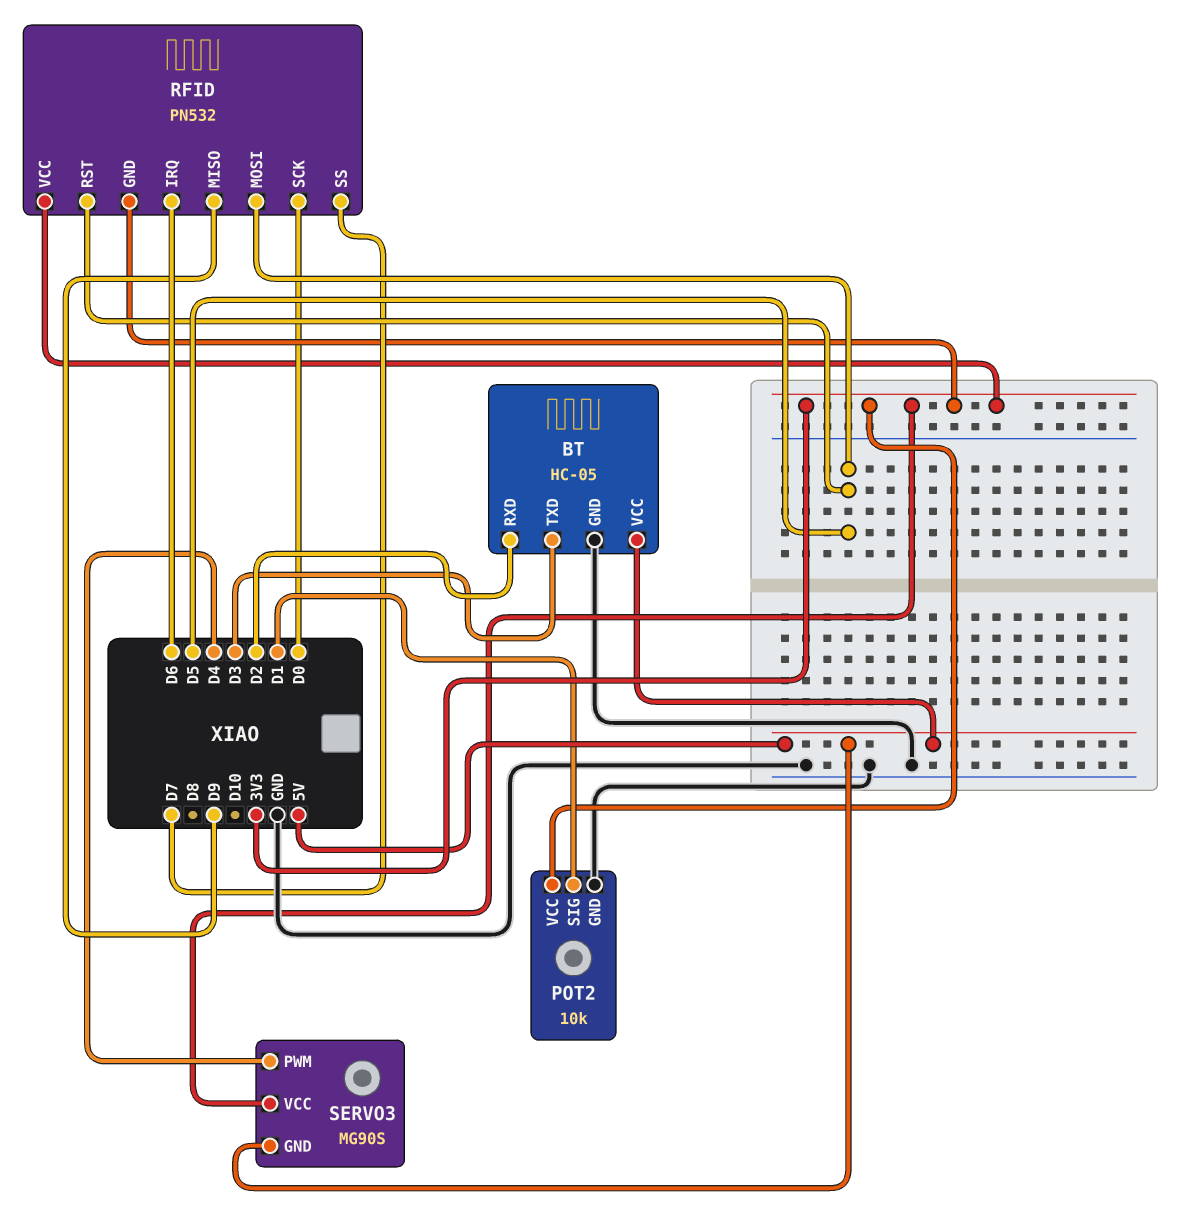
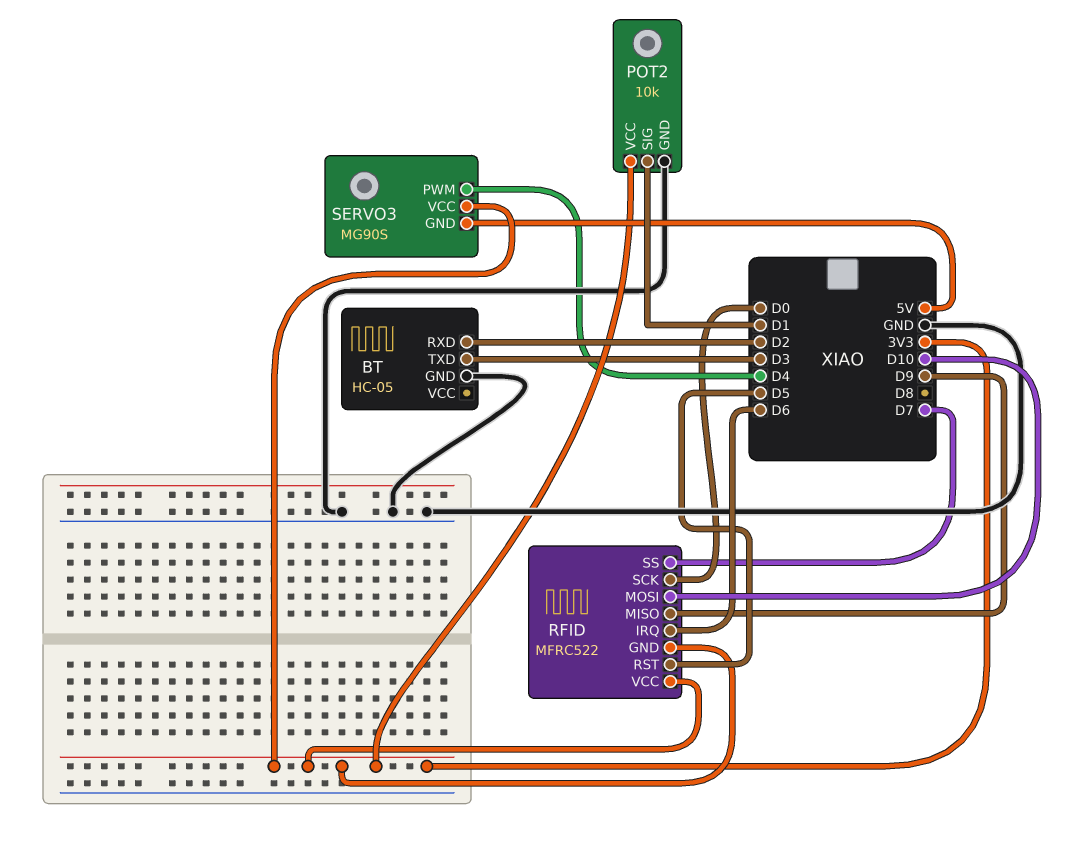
BT pin VCC: 5V -> none
RFID: PN532 -> MFRC522
RFID pin MOSI: D5 -> D10

